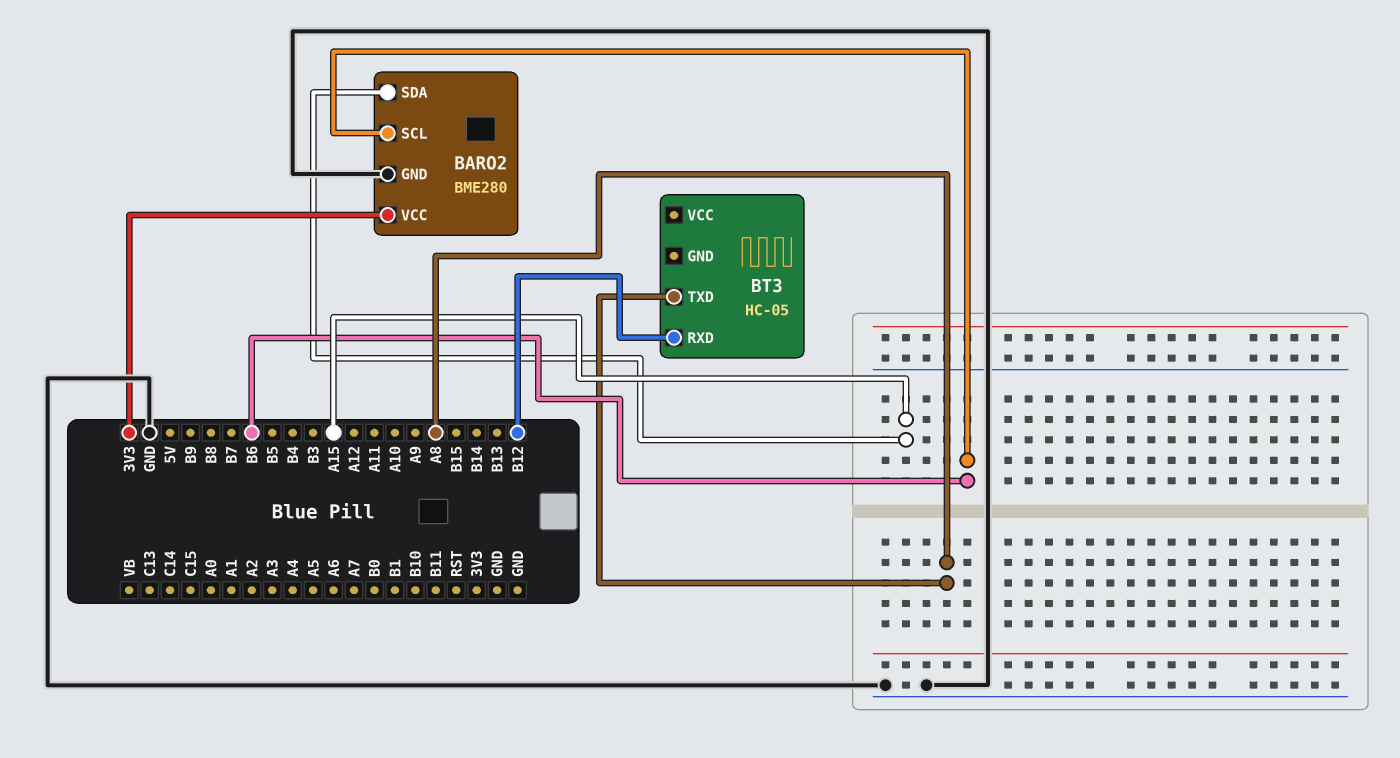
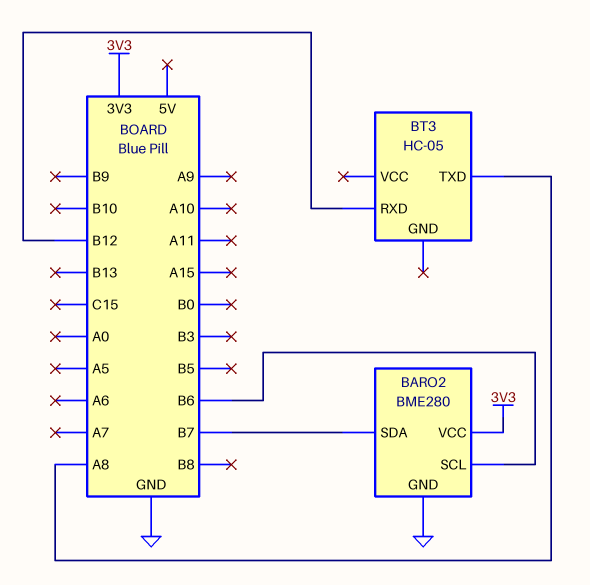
BARO2 pin SDA: A15 -> B7

